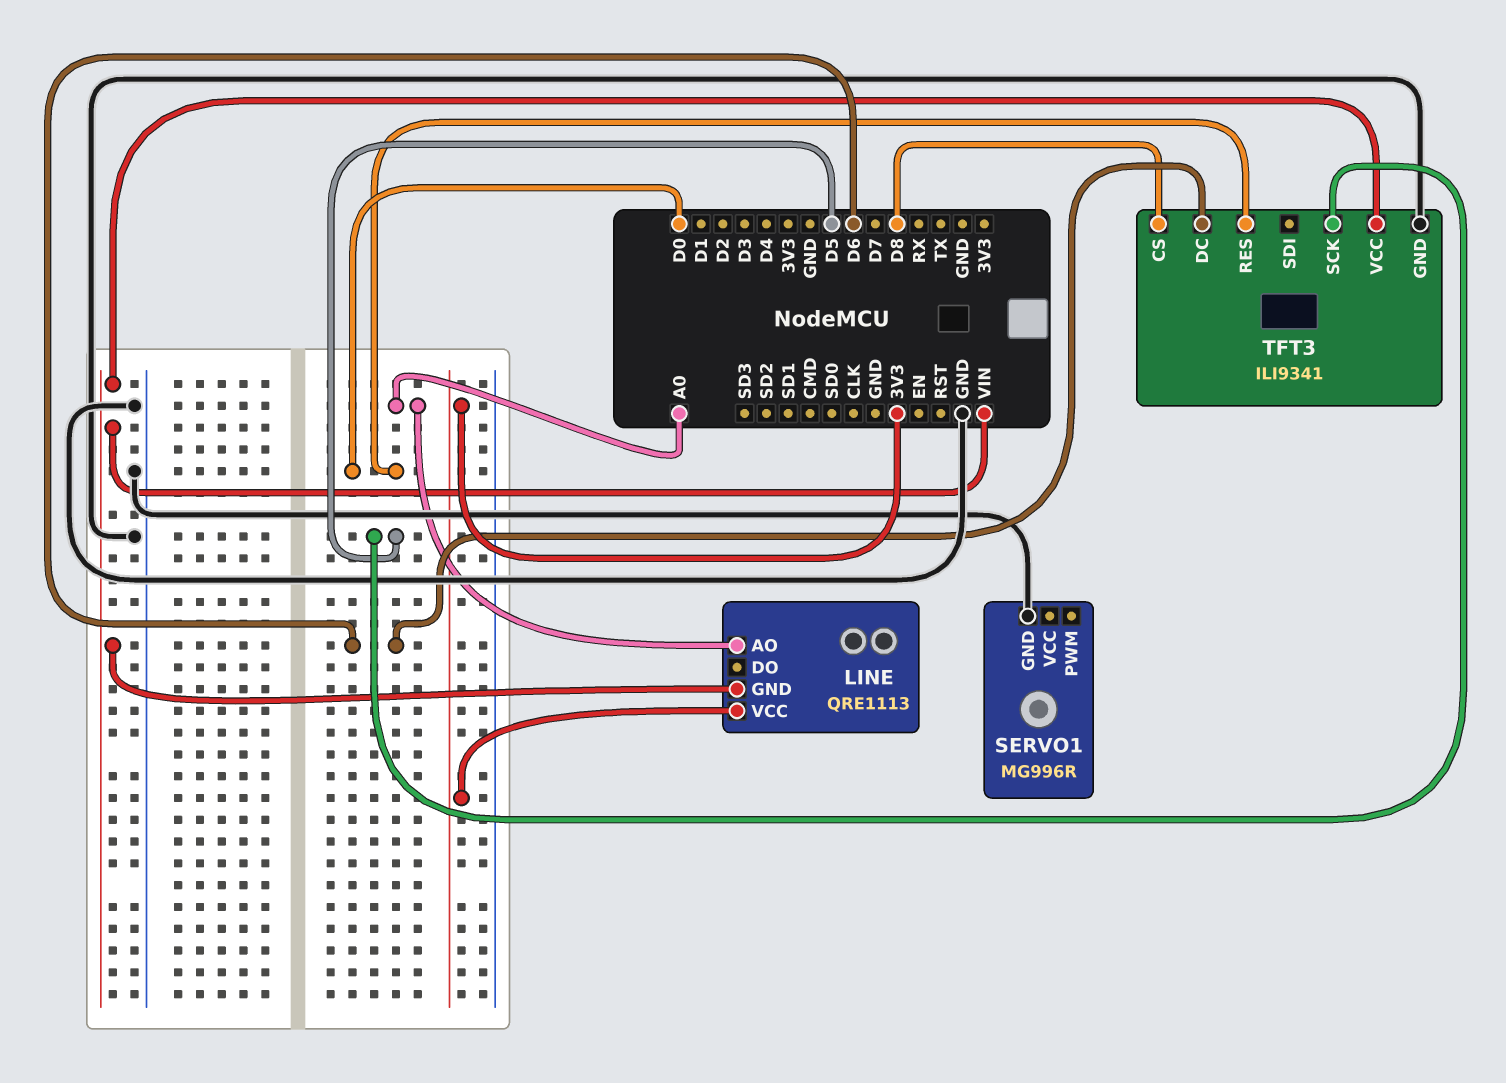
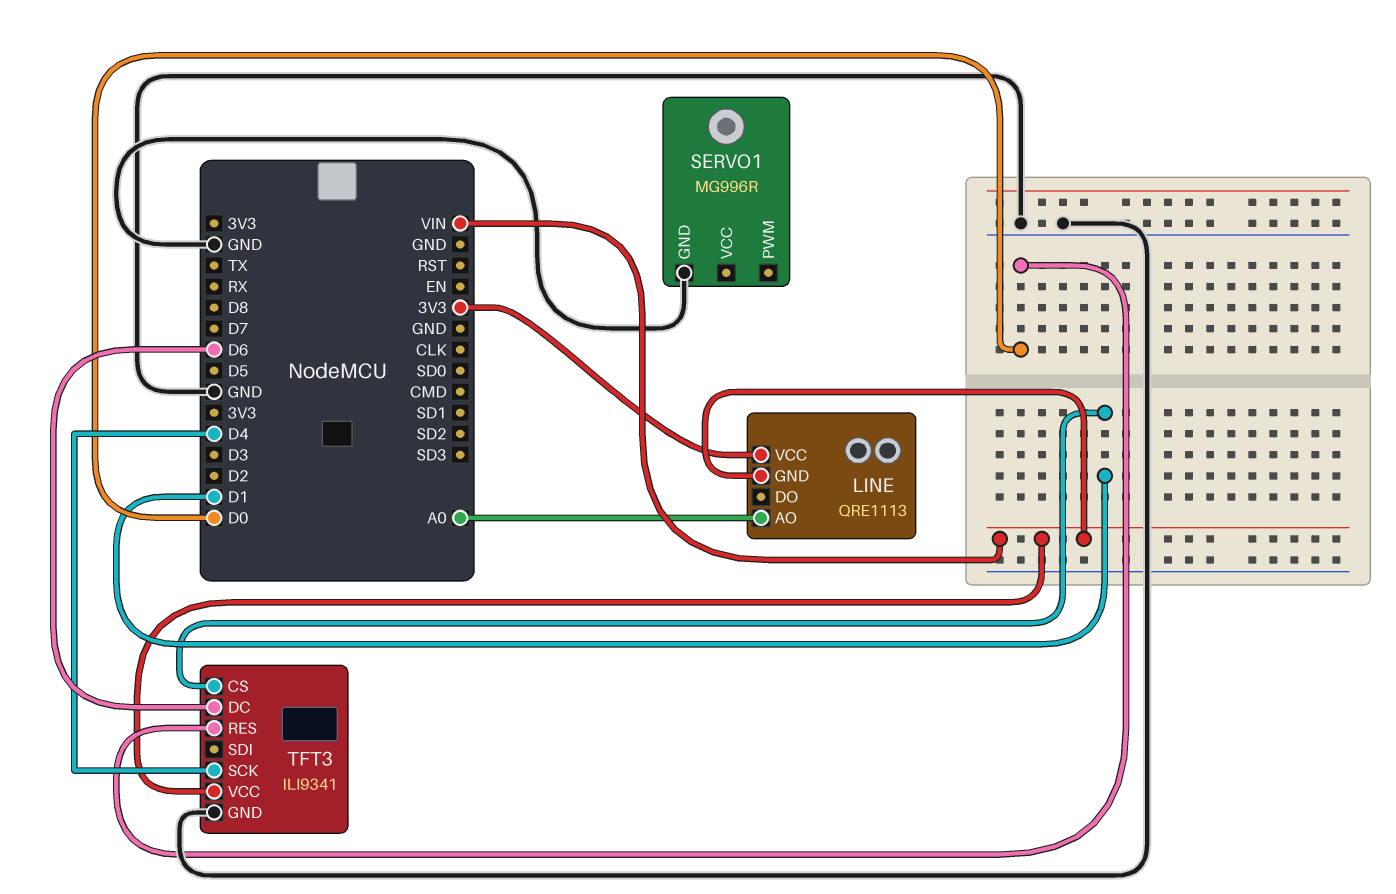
TFT3 pin CS: D8 -> D1
TFT3 pin SCK: D5 -> D4

